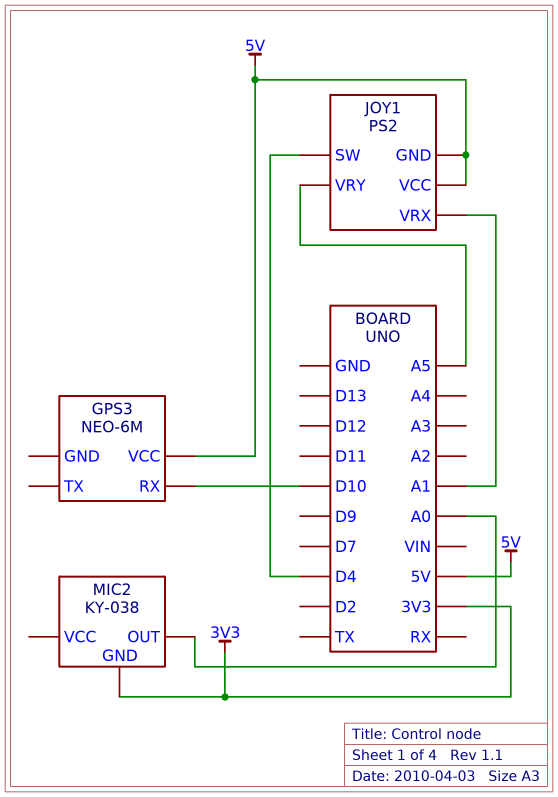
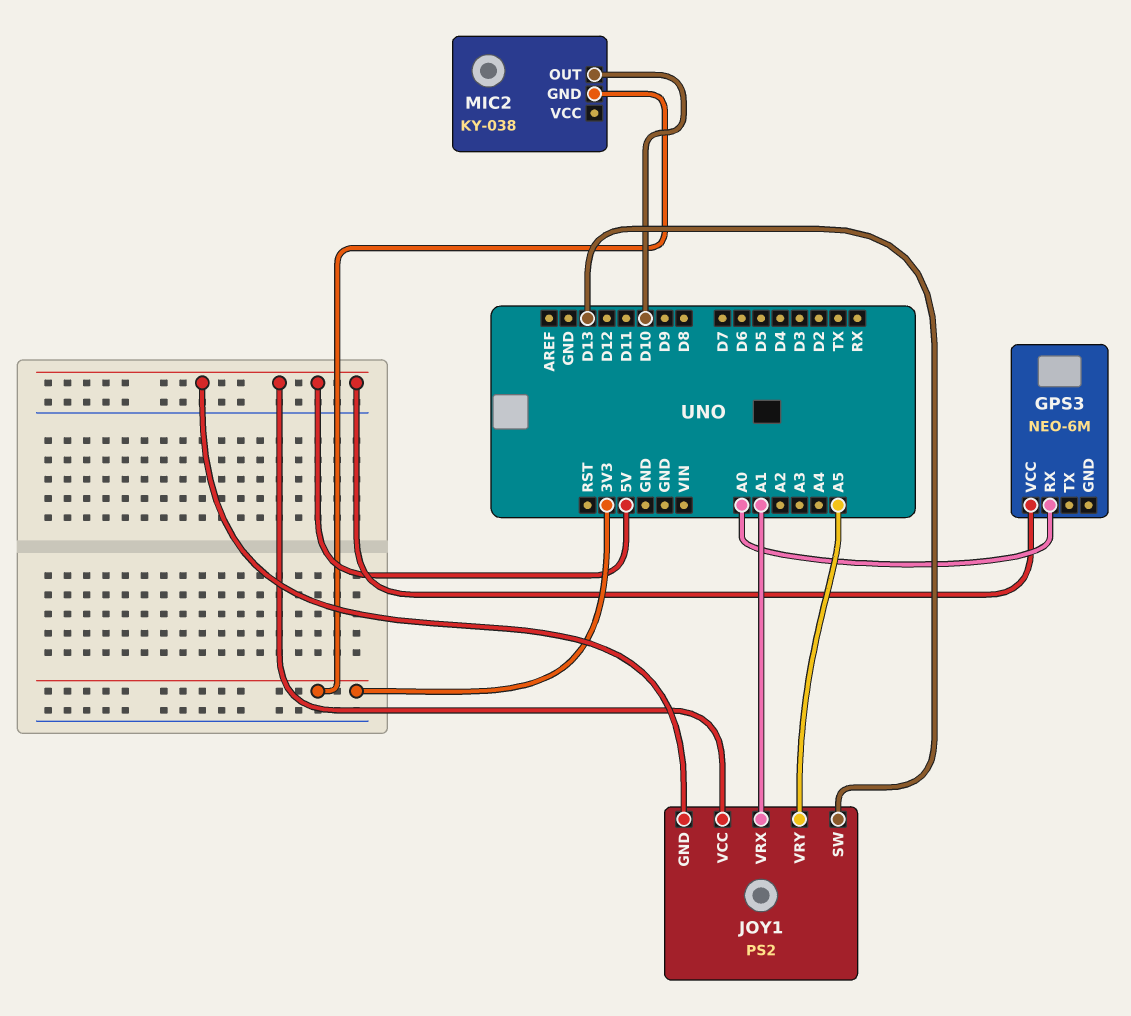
GPS3 pin RX: D10 -> A0
JOY1 pin SW: D4 -> D13
MIC2 pin OUT: A0 -> D10

